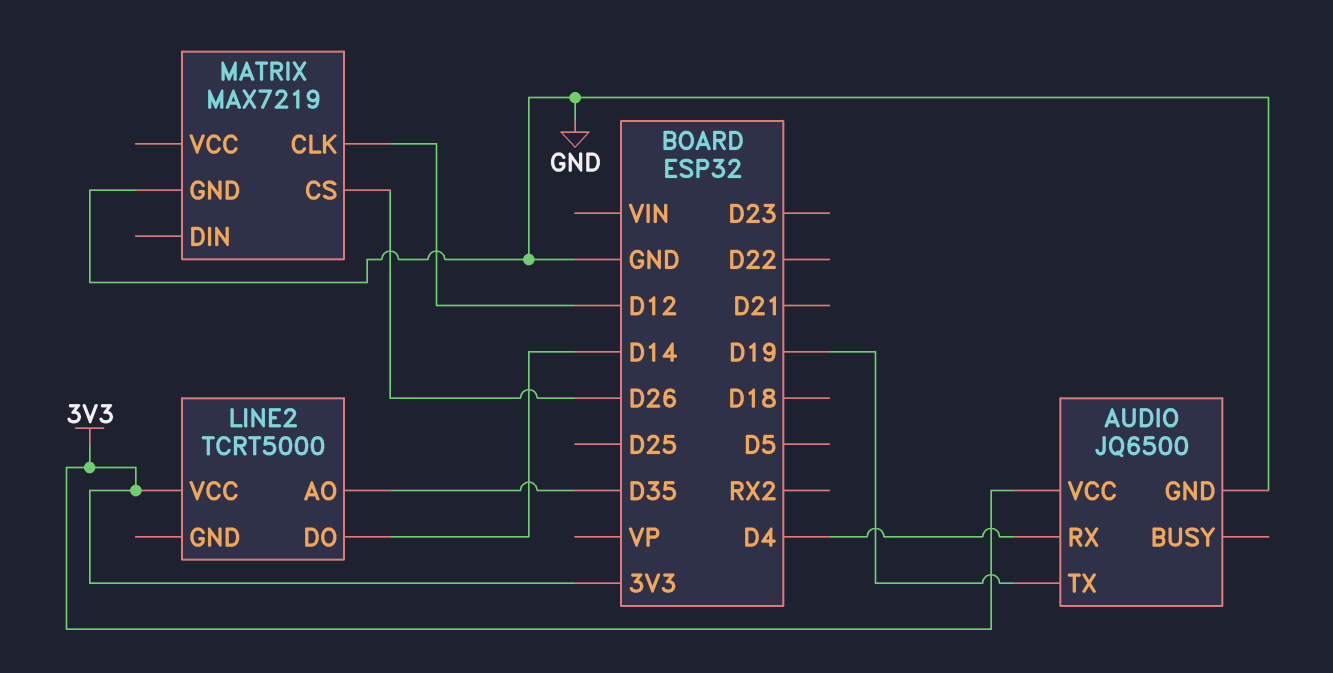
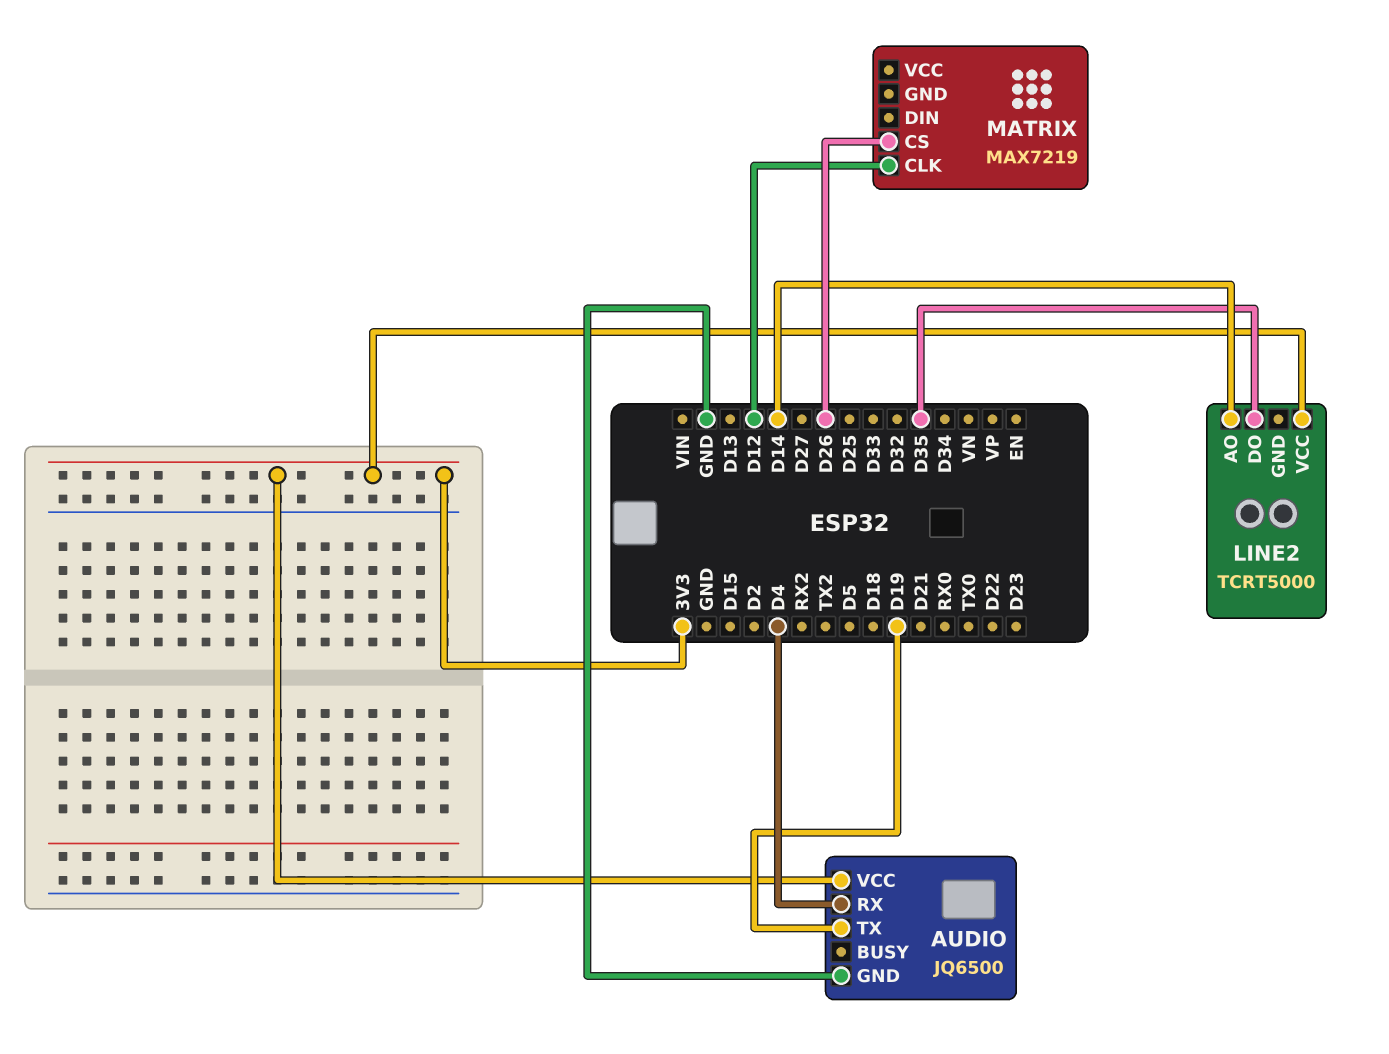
LINE2 pin AO: D35 -> D14
LINE2 pin DO: D14 -> D35
MATRIX pin GND: GND -> none

